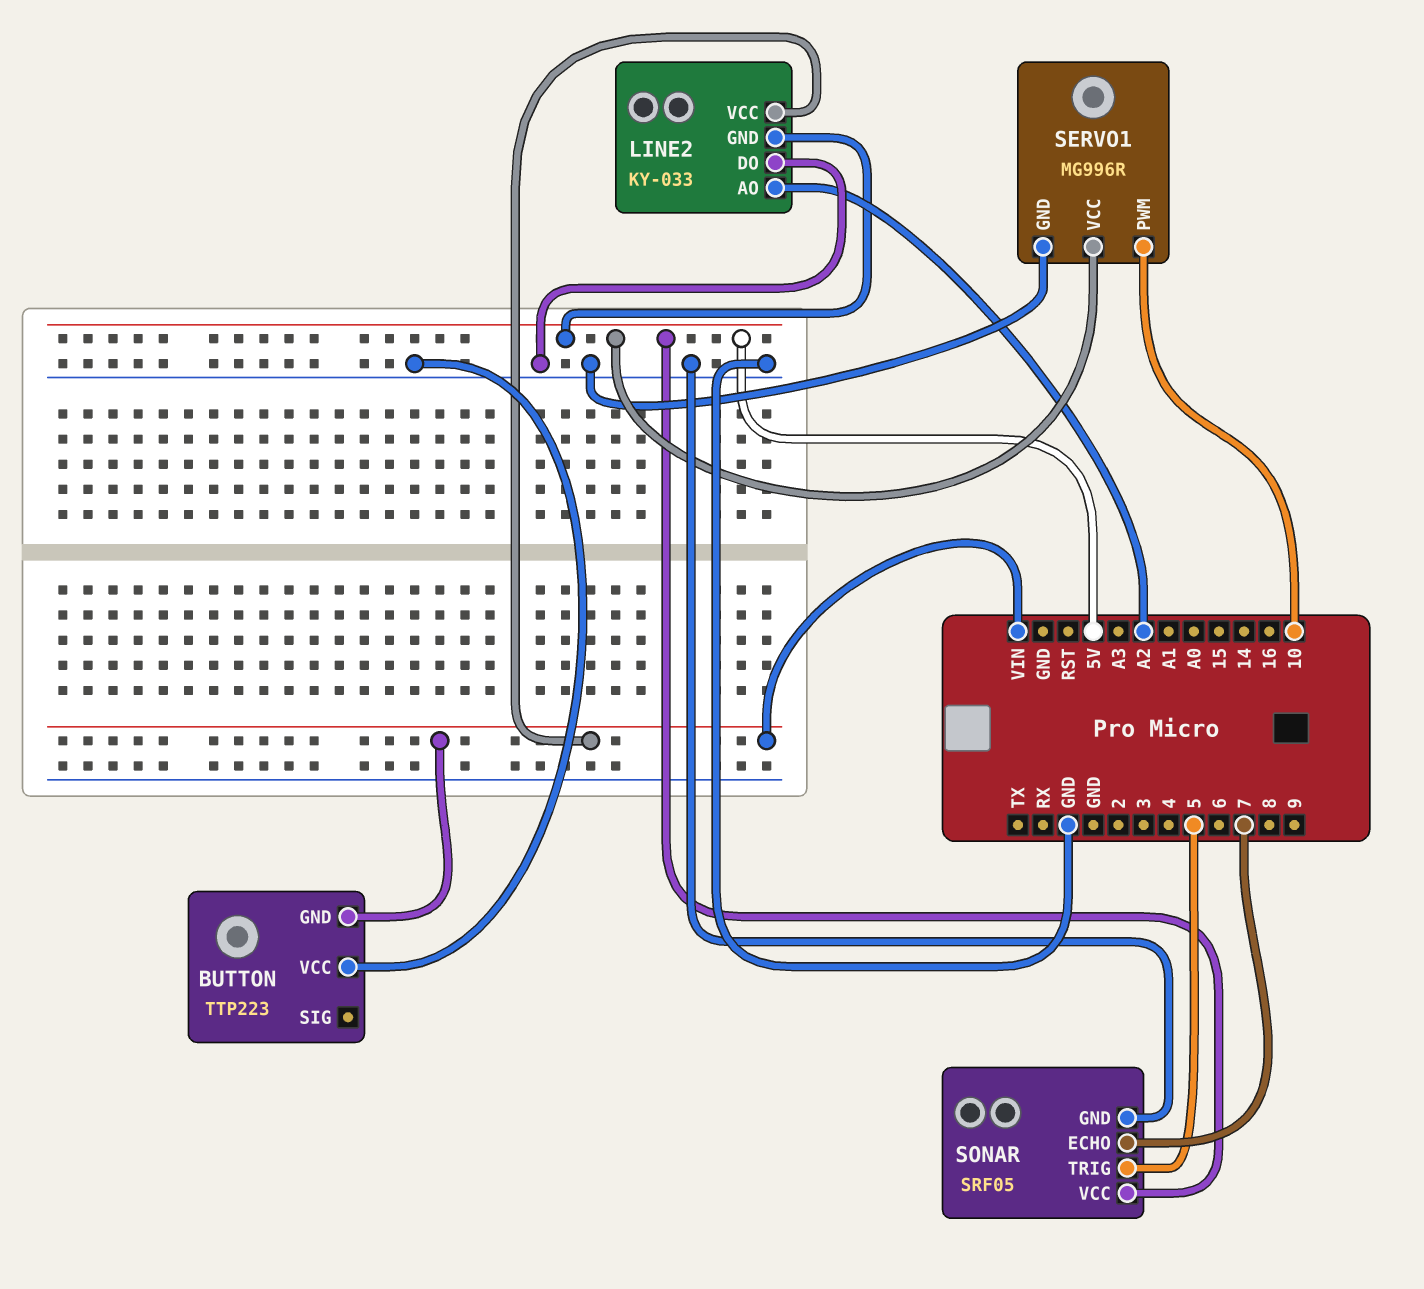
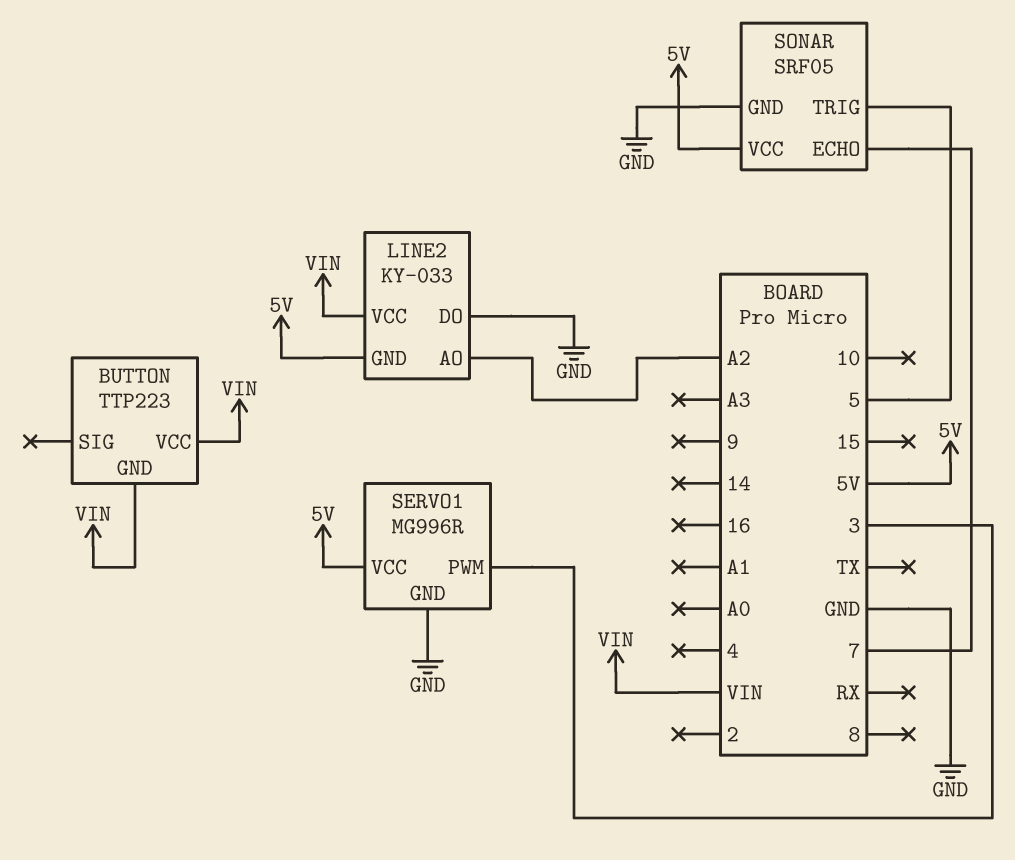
BUTTON pin VCC: GND -> VIN
SERVO1 pin PWM: 10 -> 3

